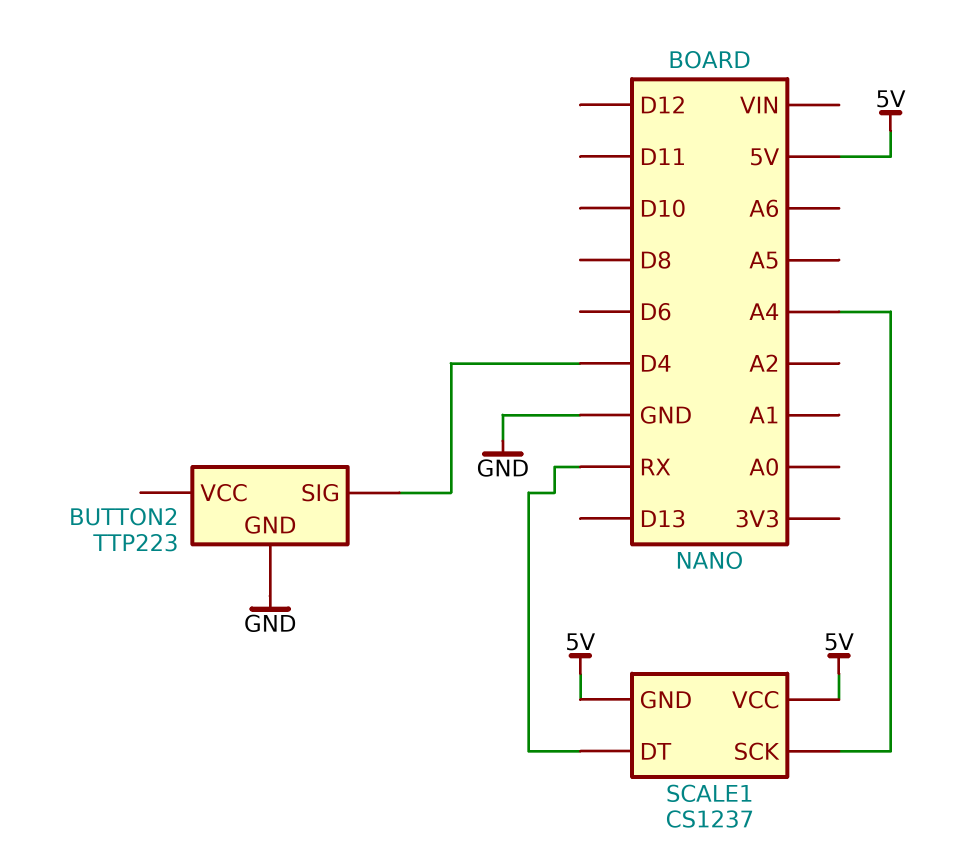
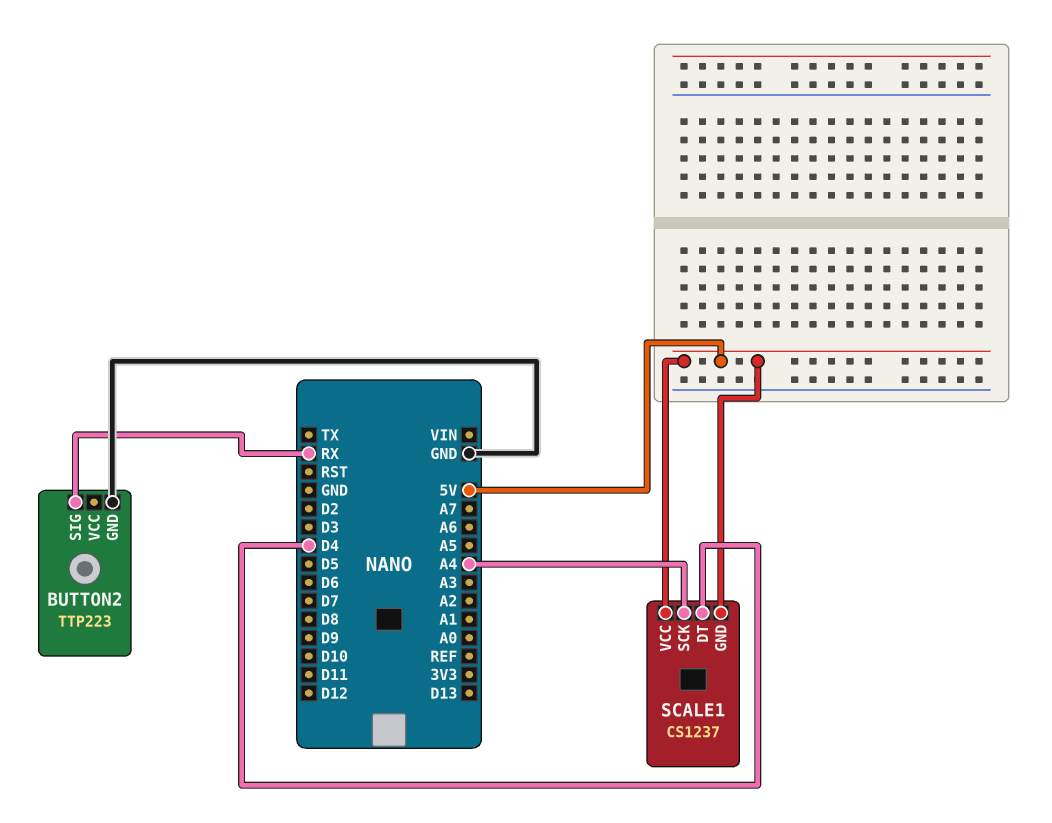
BUTTON2 pin SIG: D4 -> RX
SCALE1 pin DT: RX -> D4

